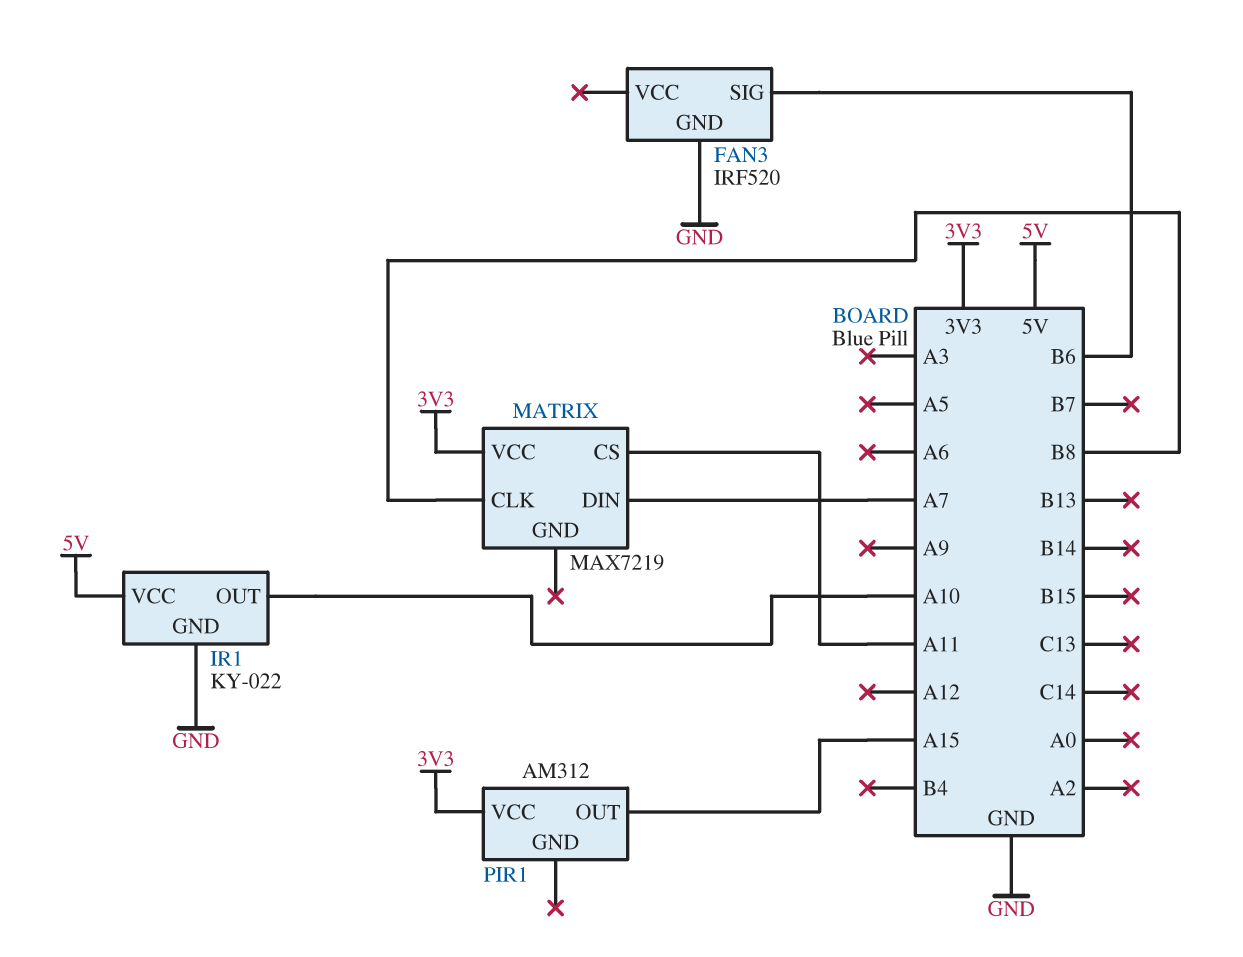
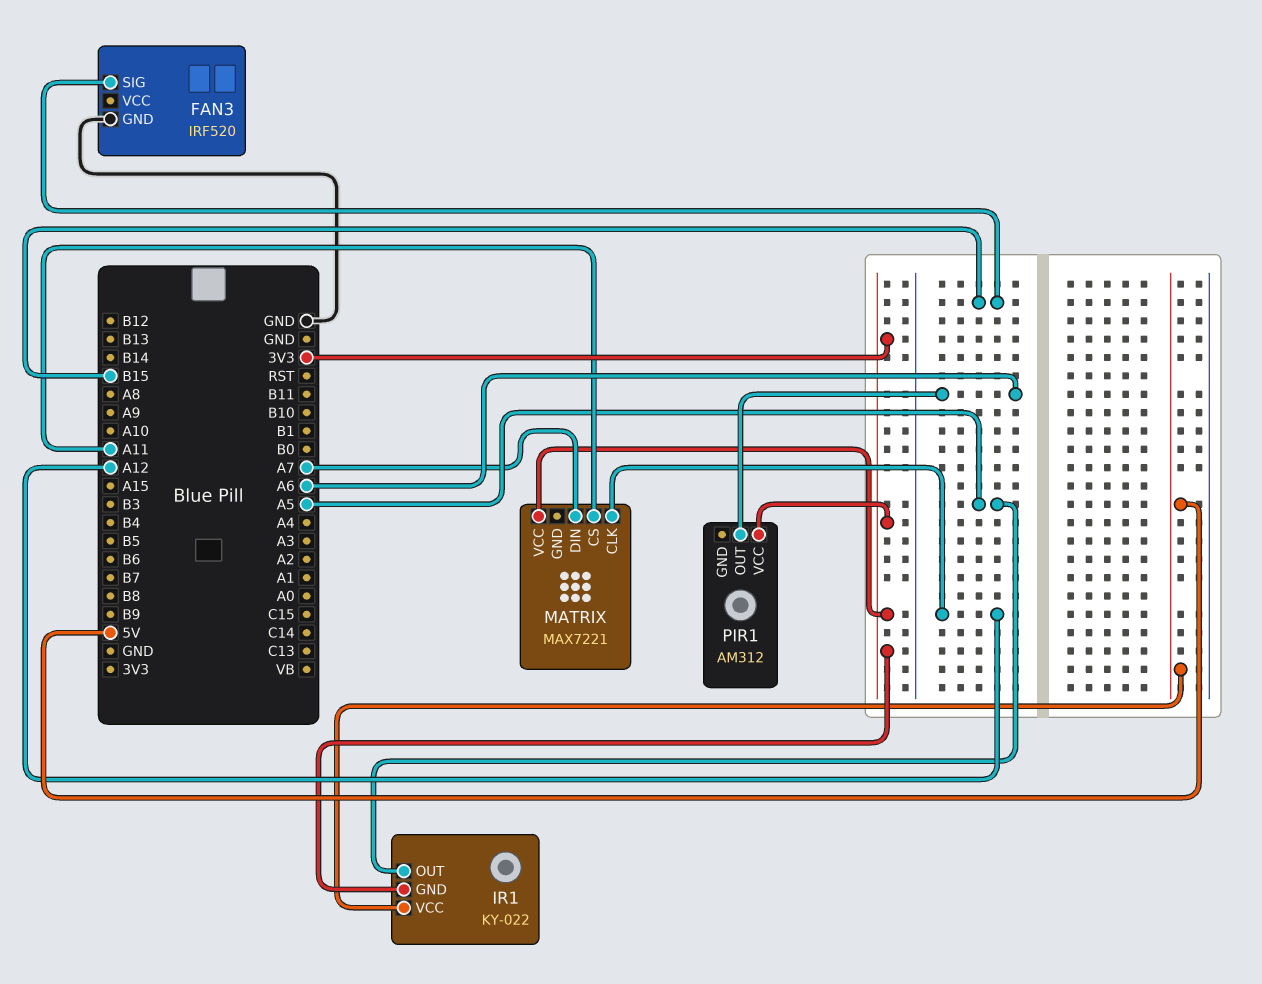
FAN3 pin SIG: B6 -> B15
IR1 pin GND: GND -> 3V3
IR1 pin OUT: A10 -> A5
MATRIX: MAX7219 -> MAX7221
MATRIX pin CLK: B8 -> A12
PIR1 pin OUT: A15 -> A6

